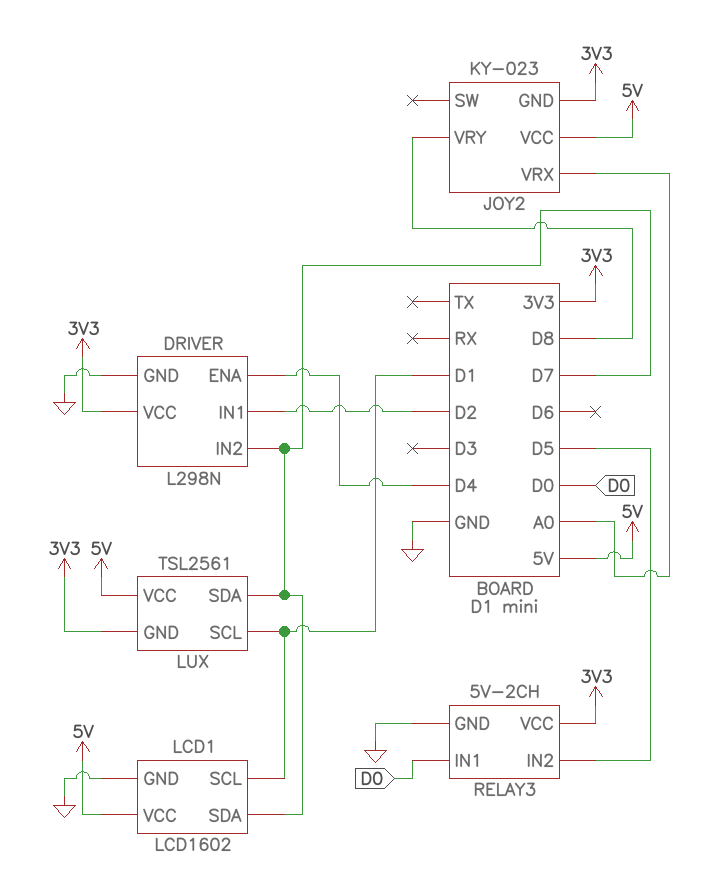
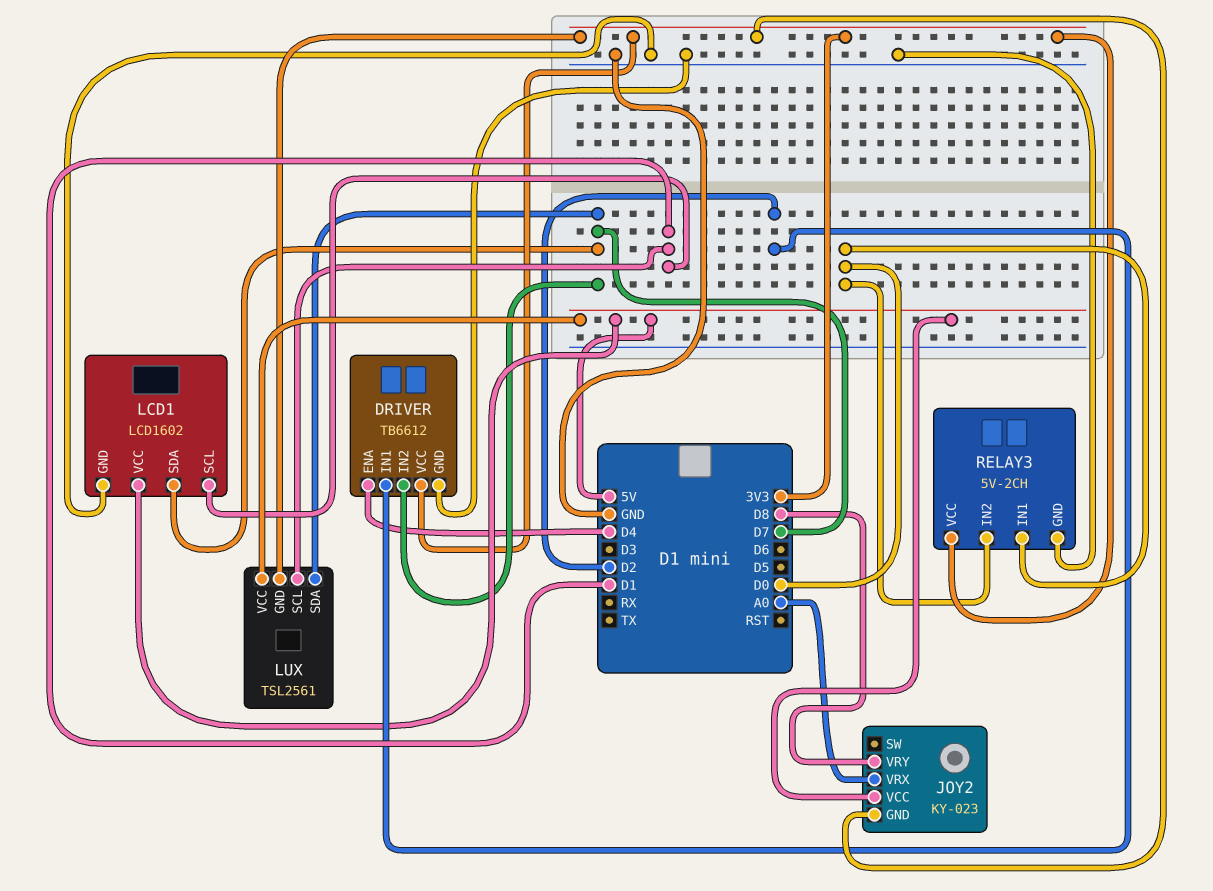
DRIVER: L298N -> TB6612
RELAY3 pin IN2: D5 -> D0

